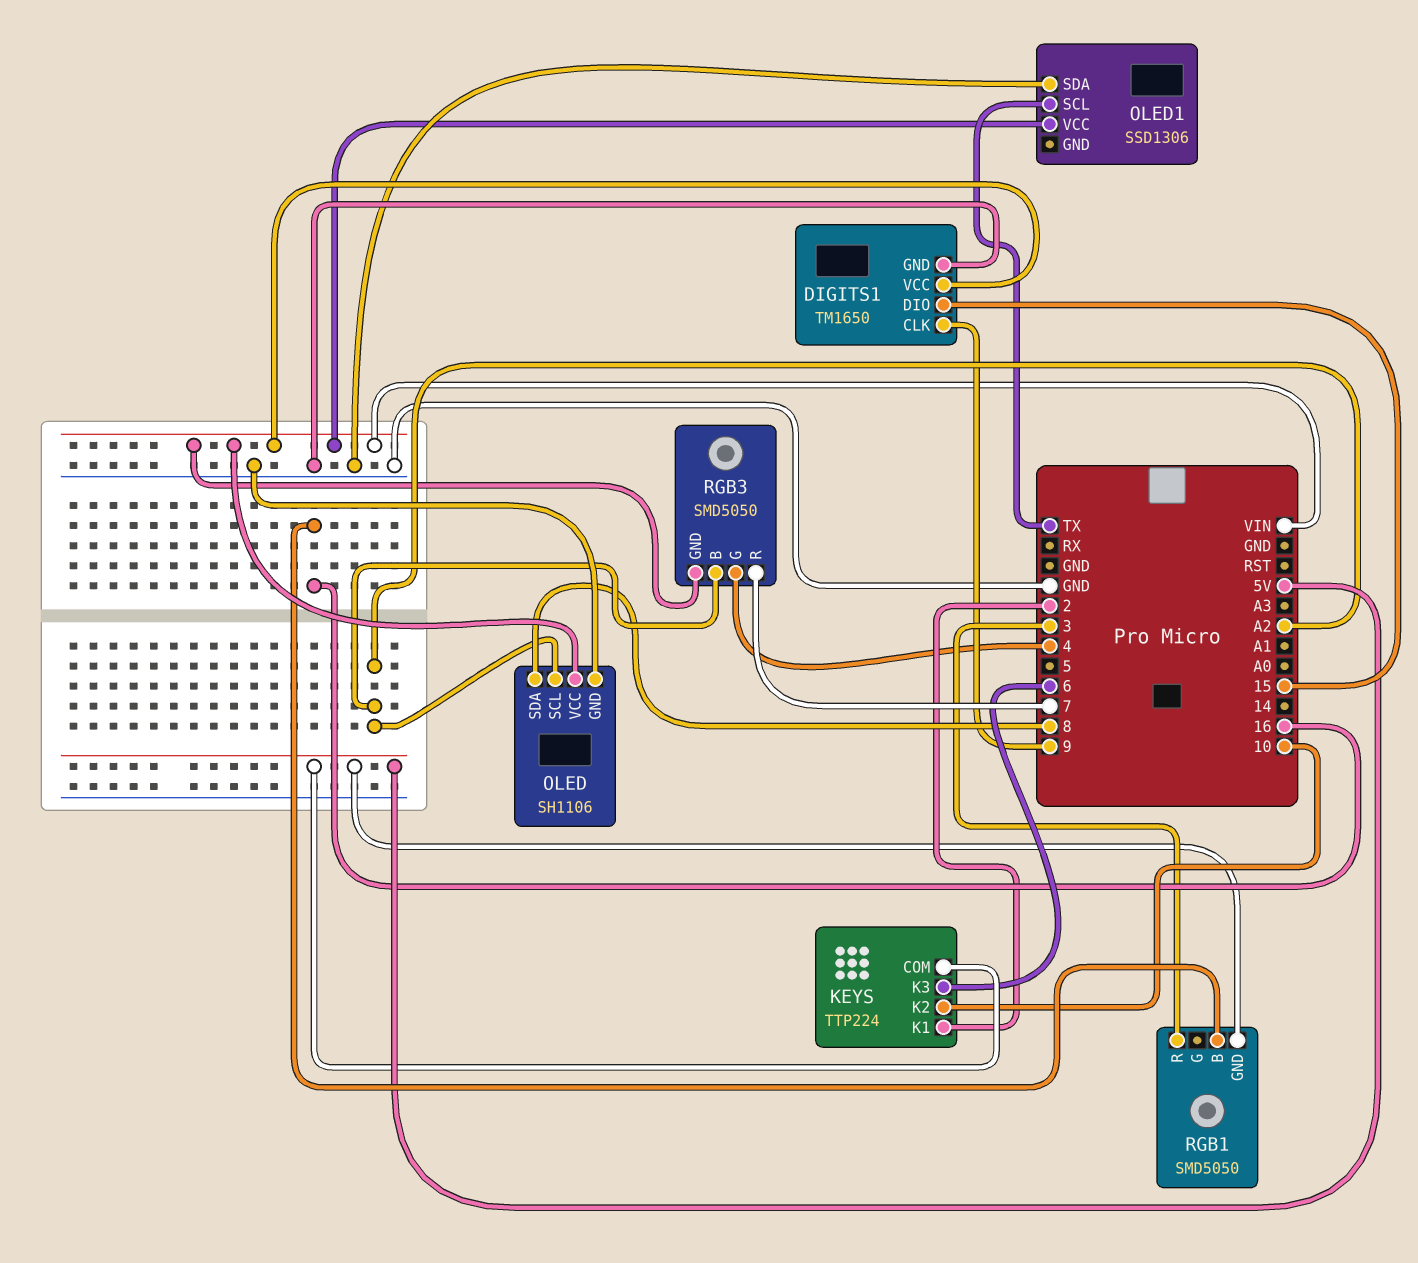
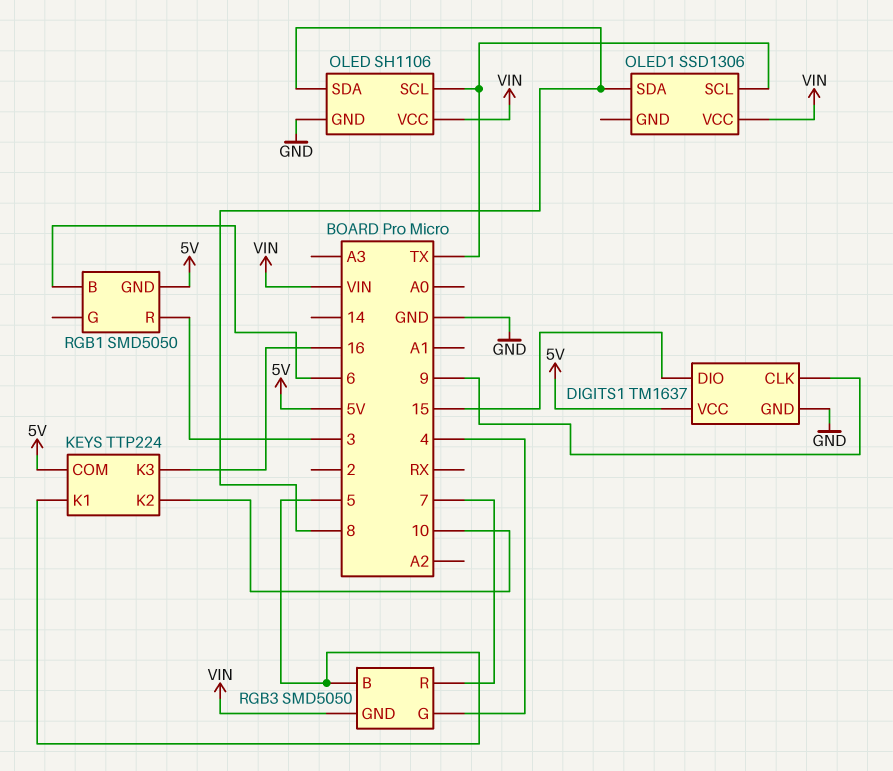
DIGITS1: TM1650 -> TM1637
DIGITS1 pin VCC: VIN -> 5V
KEYS pin K1: 2 -> 5
KEYS pin K3: 6 -> 16
OLED pin SCL: A2 -> TX
OLED1 pin SDA: GND -> 8
RGB1 pin B: 16 -> 6
RGB3 pin B: A2 -> 5

